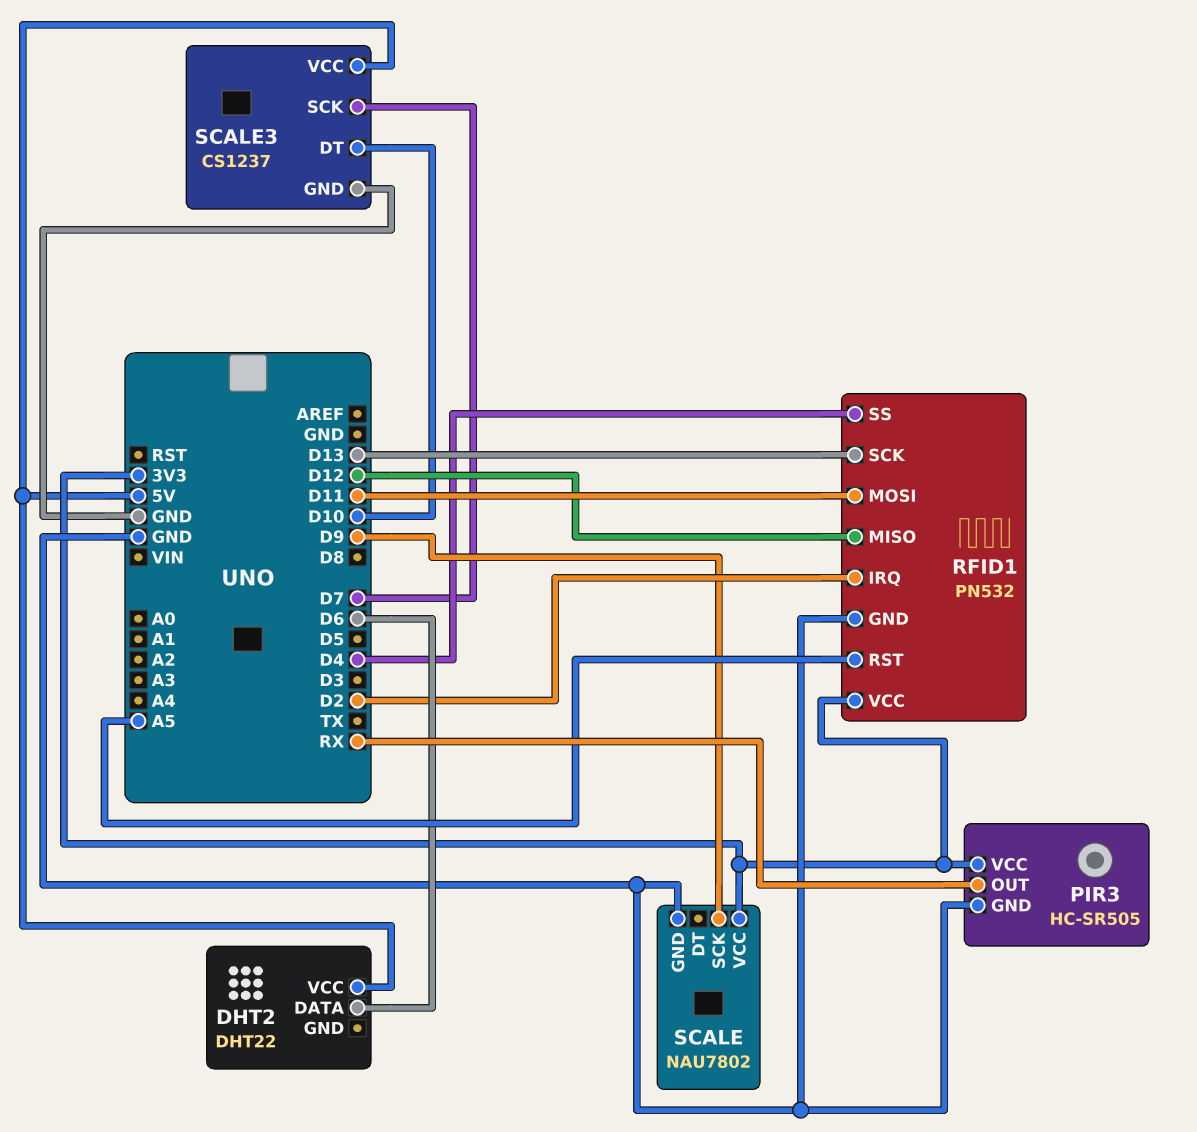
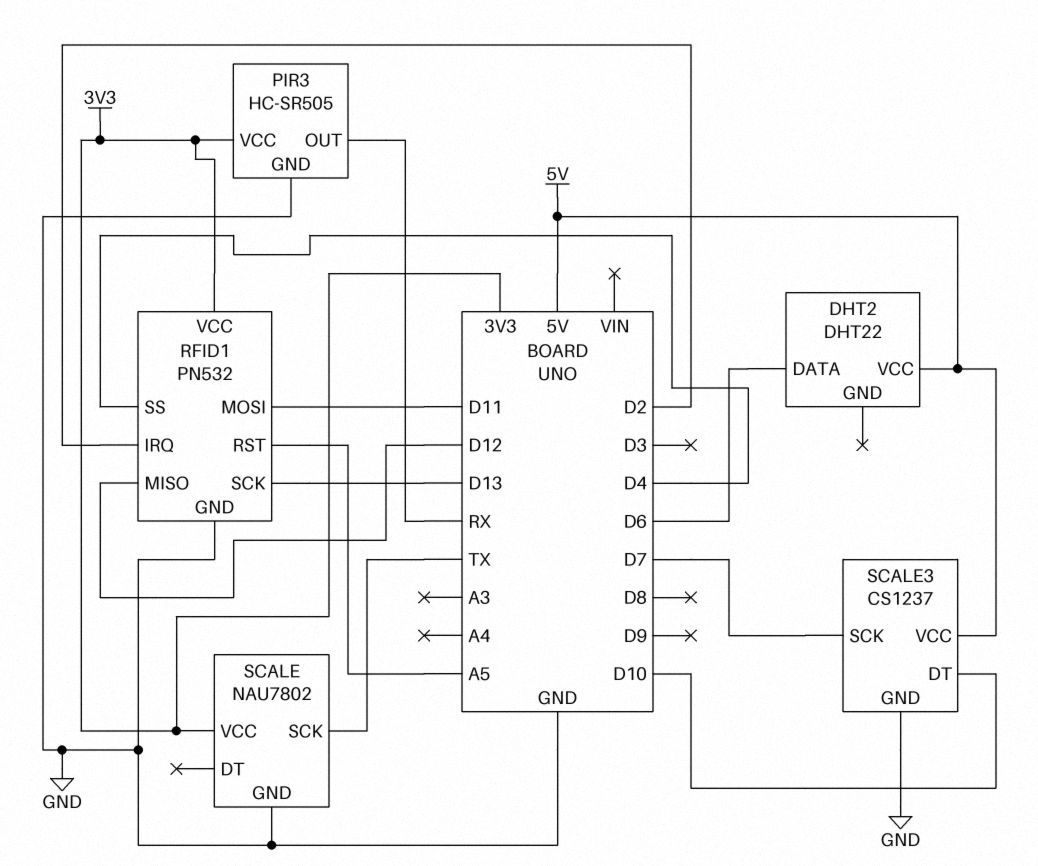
SCALE pin SCK: D9 -> TX

